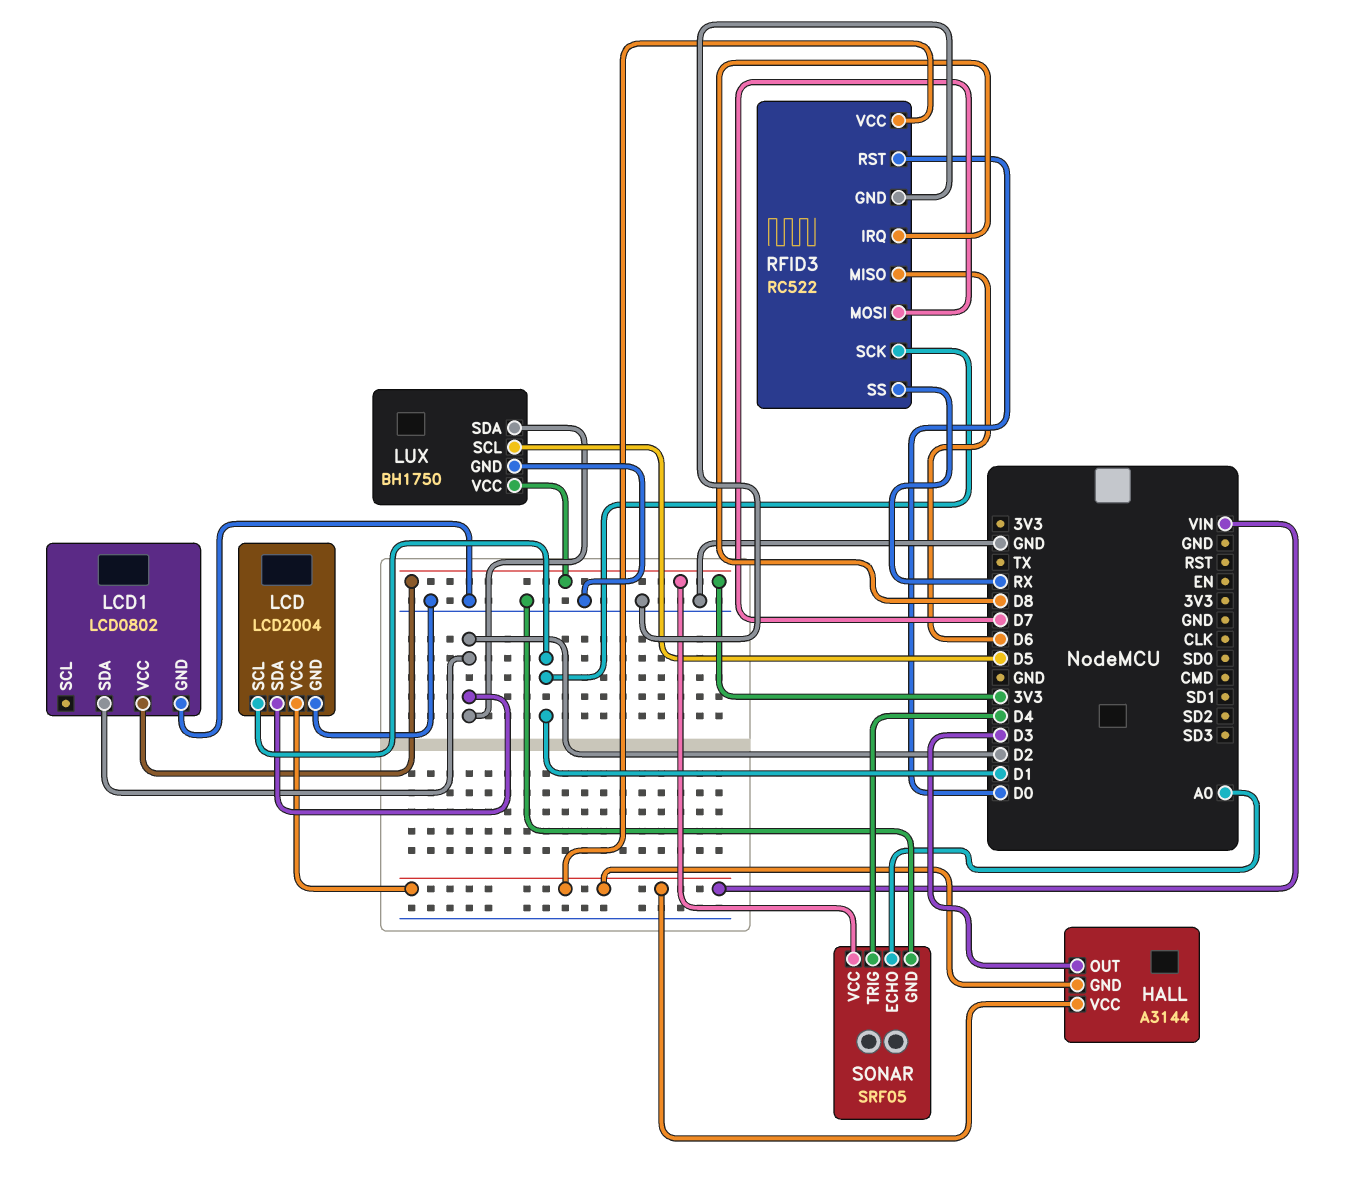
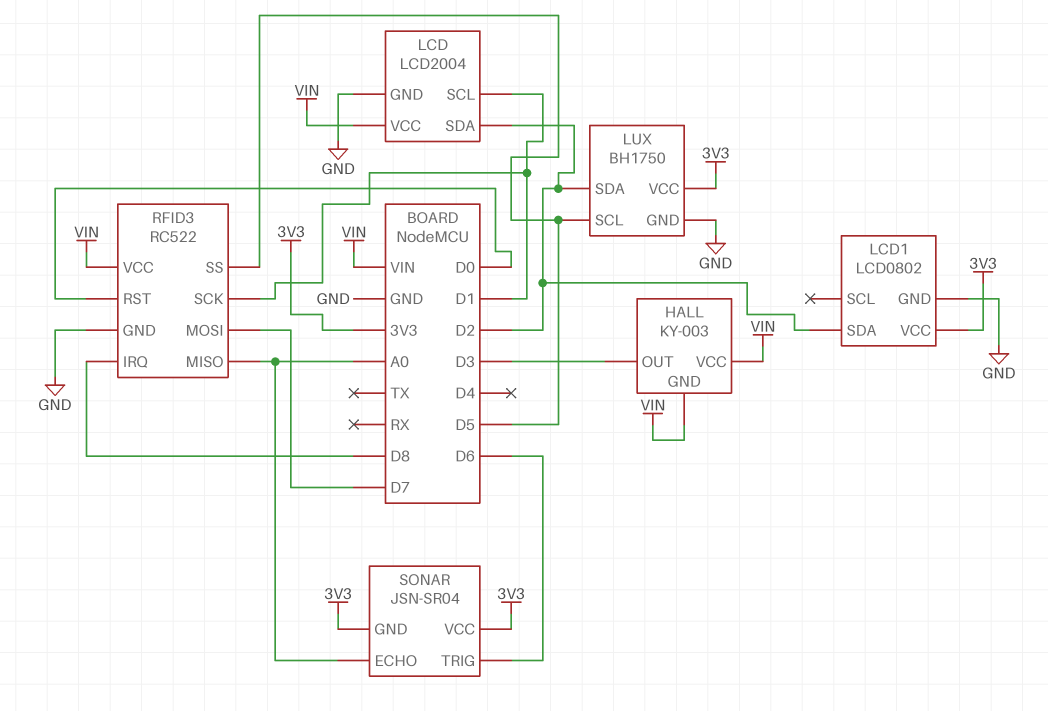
HALL: A3144 -> KY-003
RFID3 pin MISO: D6 -> A0
RFID3 pin SS: RX -> D5
SONAR: SRF05 -> JSN-SR04
SONAR pin GND: GND -> 3V3
SONAR pin TRIG: D4 -> D6

